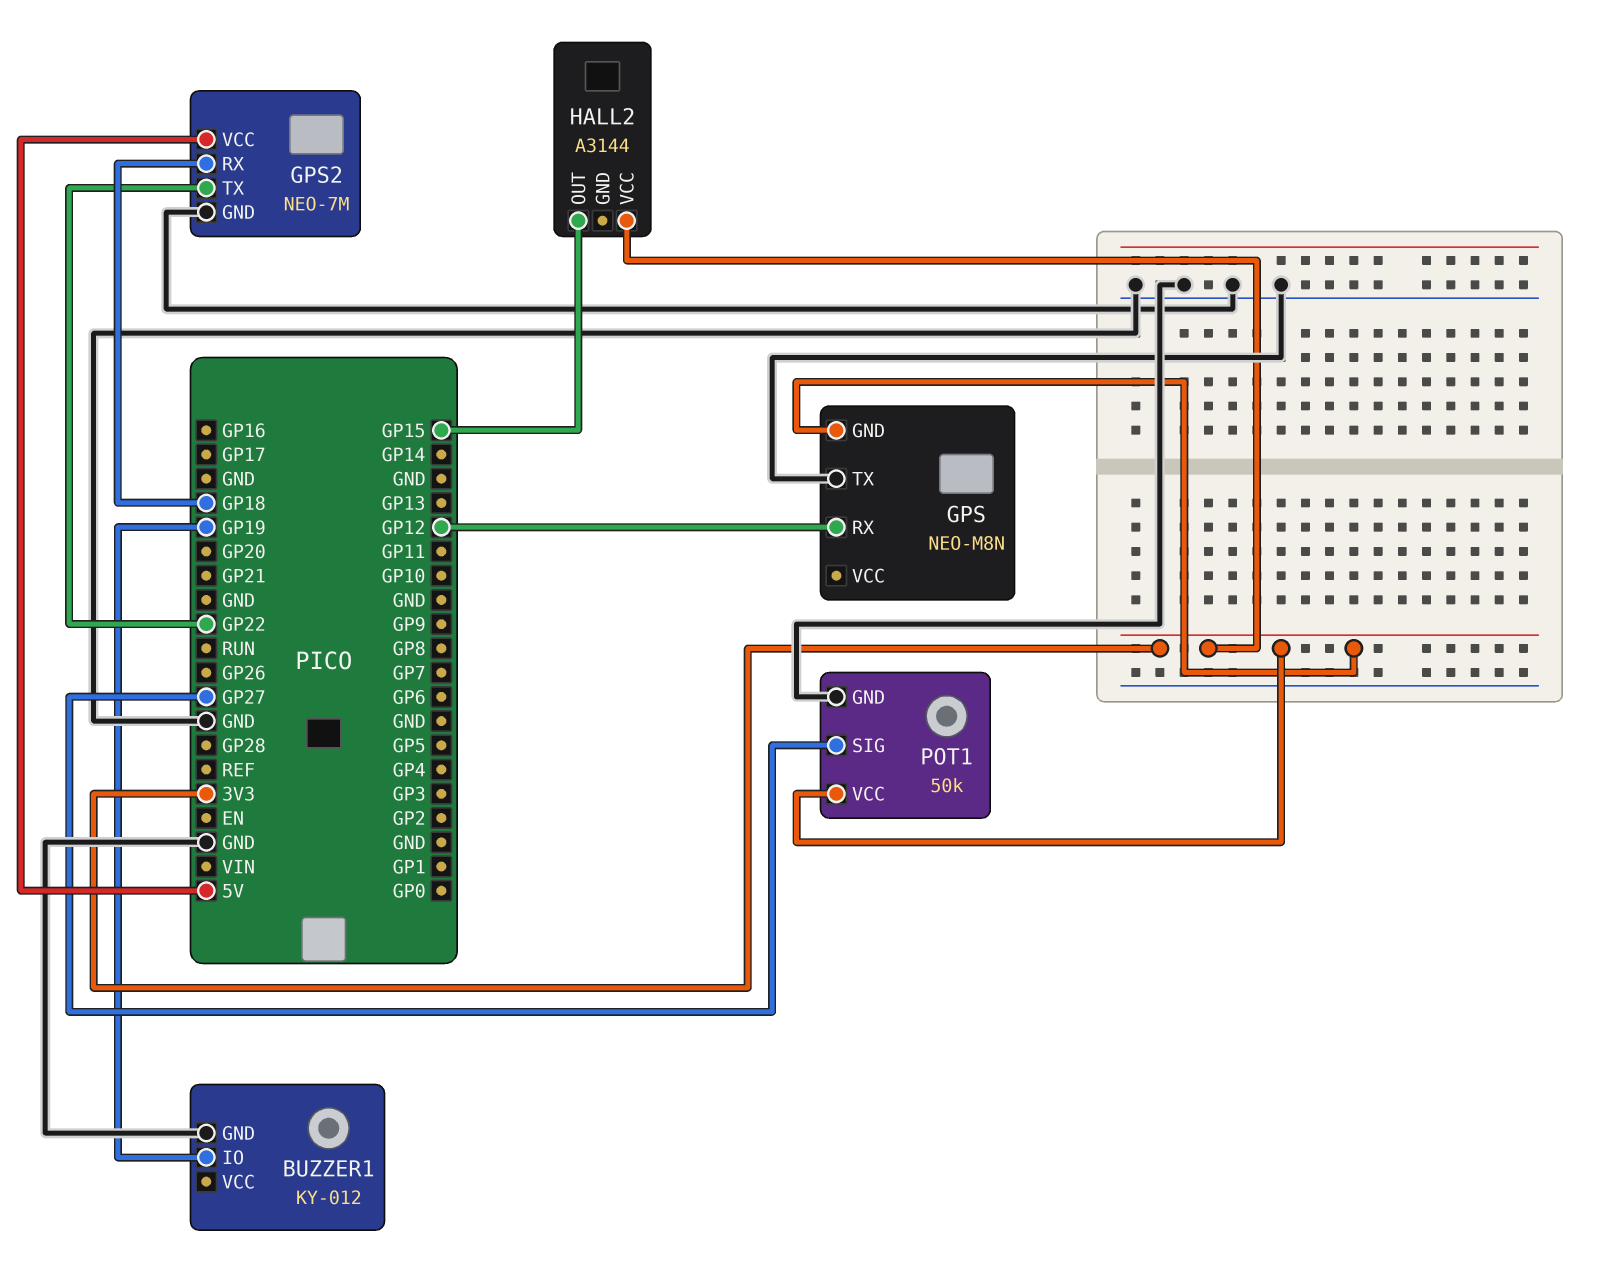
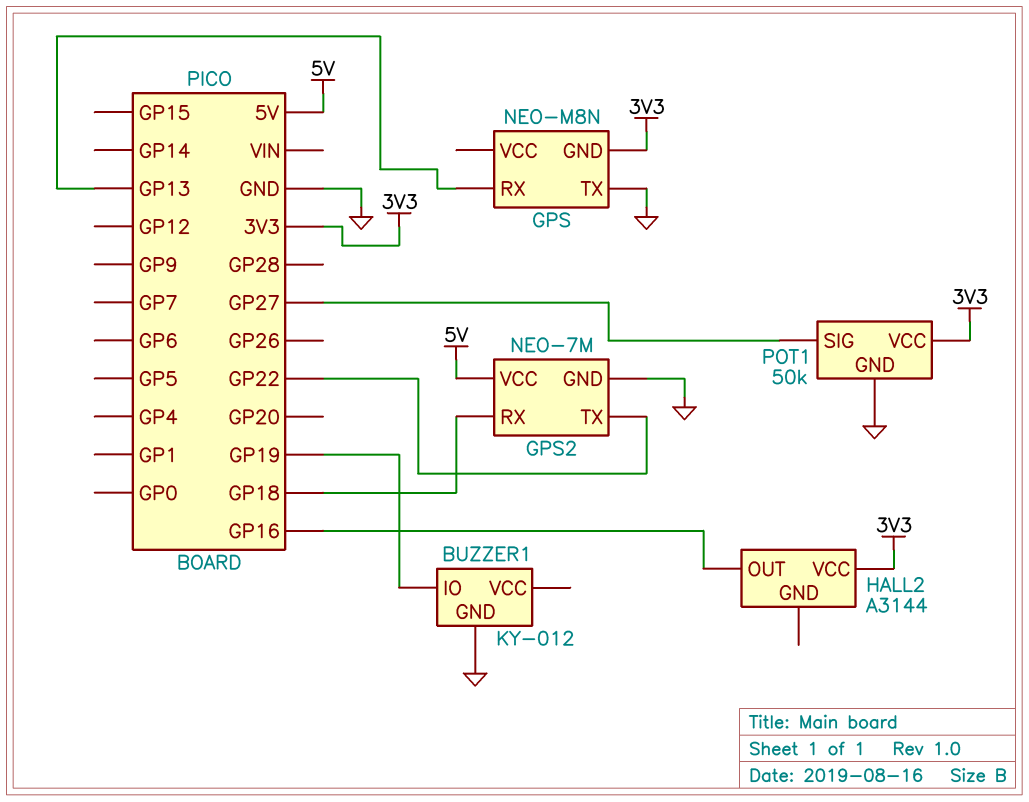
GPS pin RX: GP12 -> GP13
HALL2 pin OUT: GP15 -> GP16

